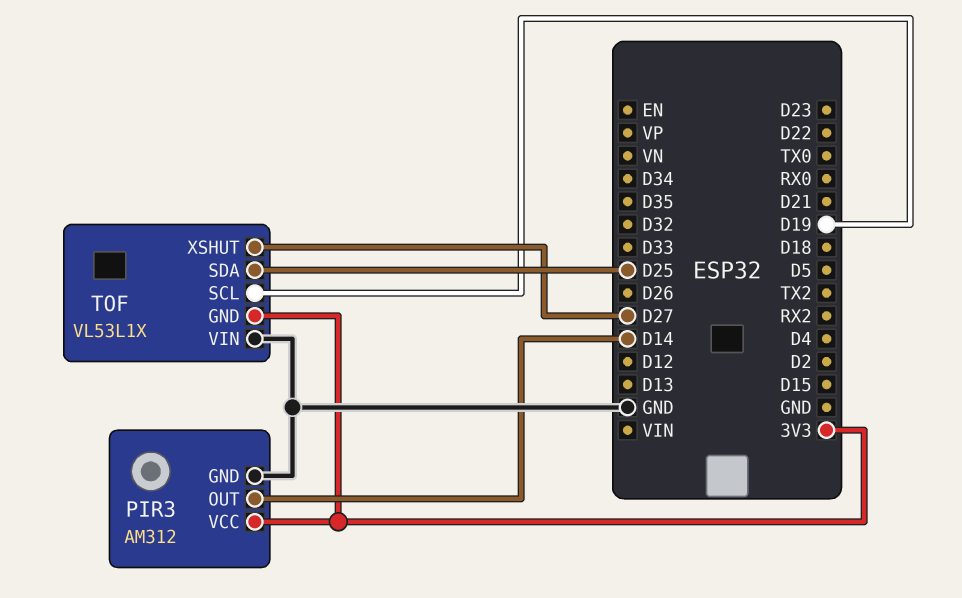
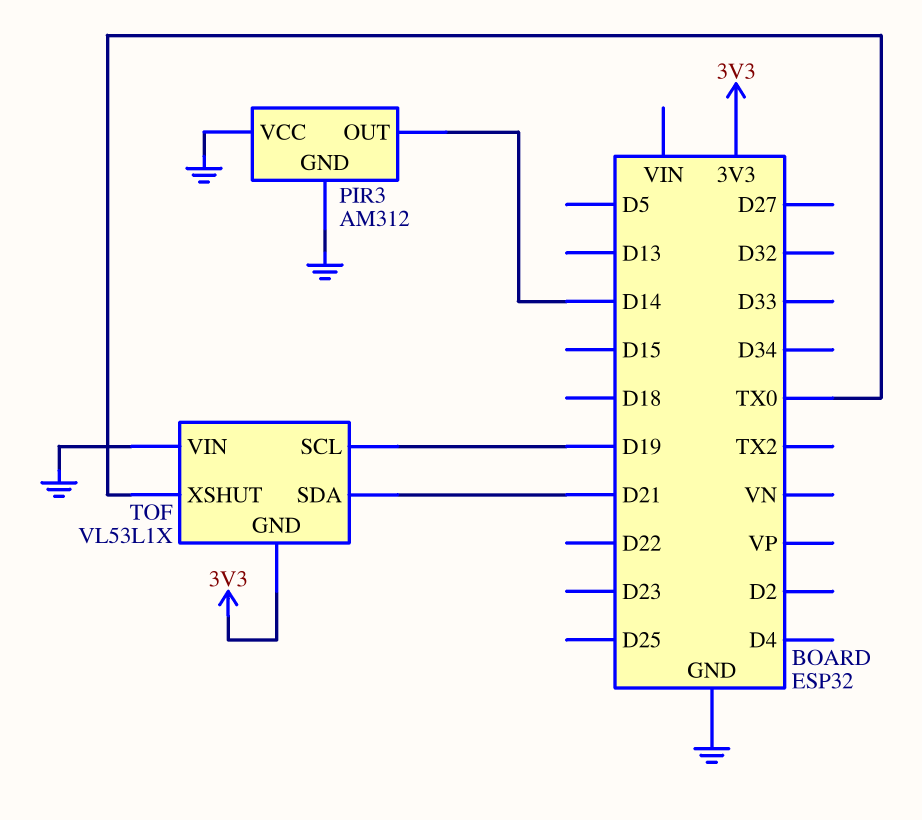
PIR3 pin VCC: 3V3 -> GND
TOF pin SDA: D25 -> D21
TOF pin XSHUT: D27 -> TX0

